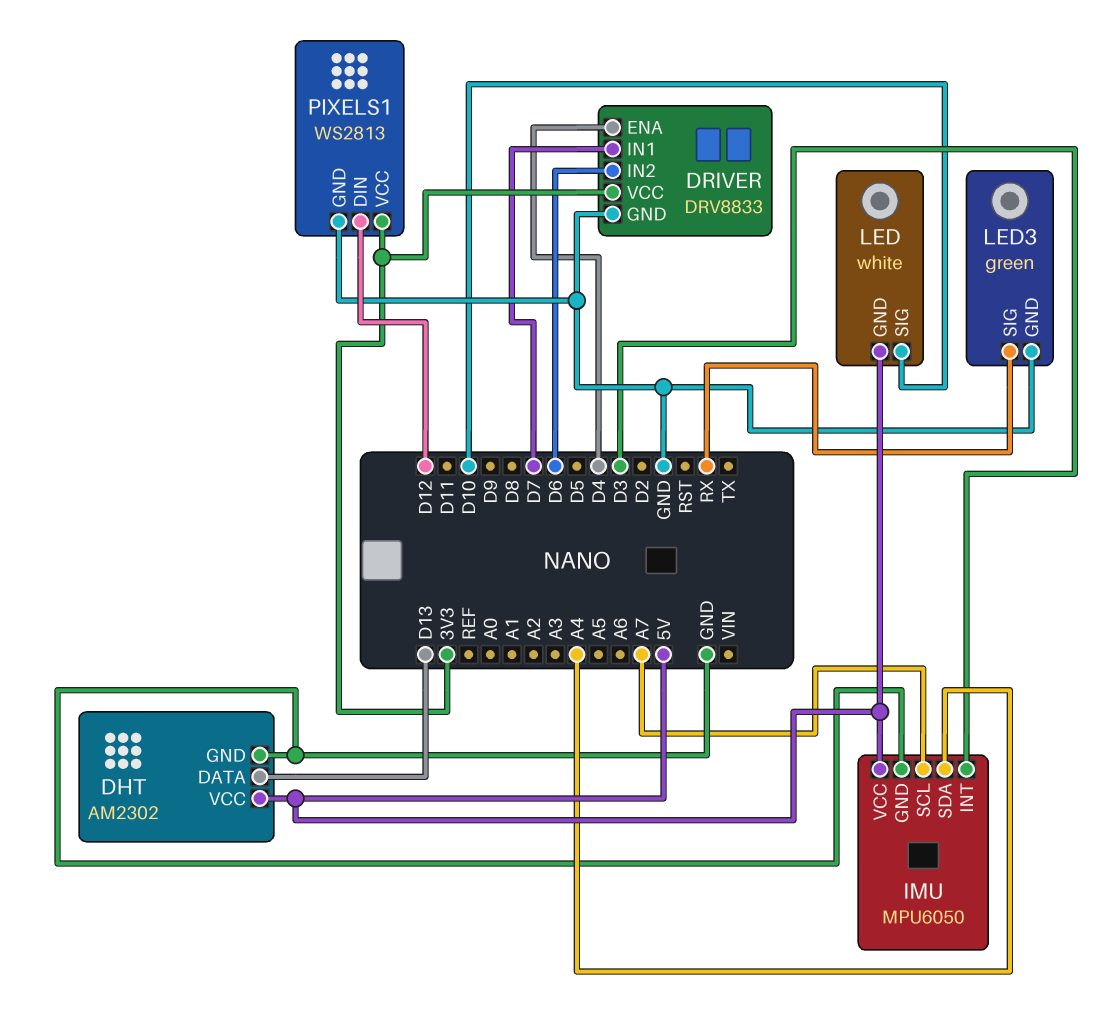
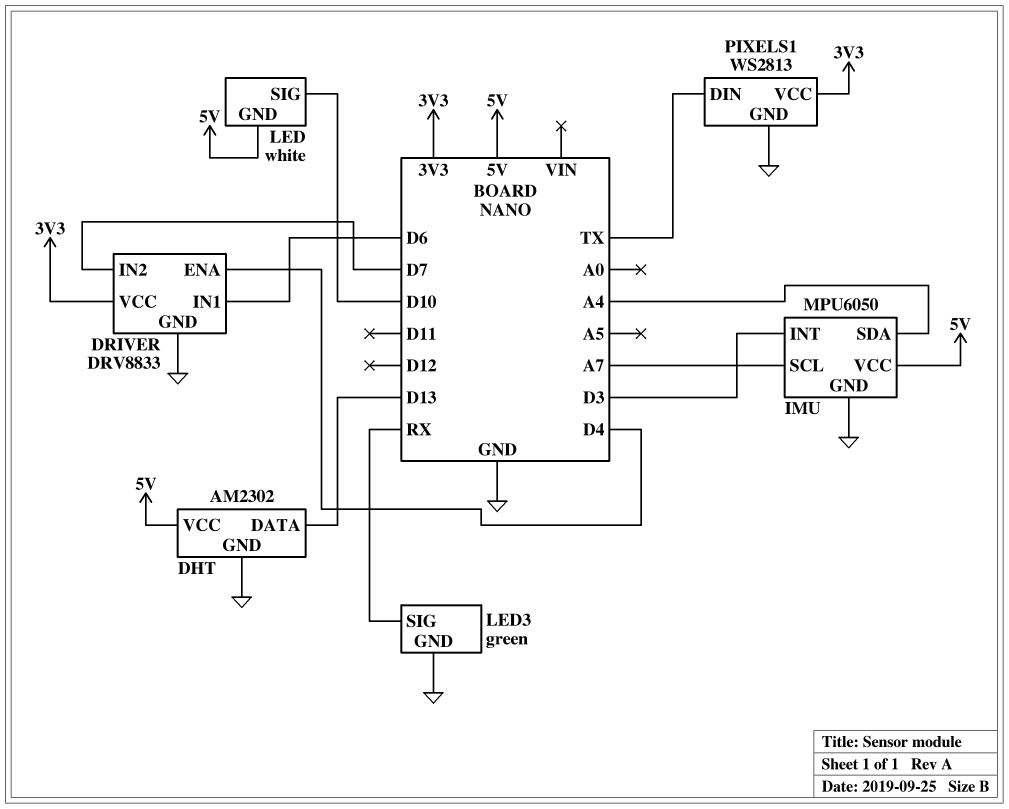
DRIVER pin IN1: D7 -> D6
DRIVER pin IN2: D6 -> D7
PIXELS1 pin DIN: D12 -> TX

